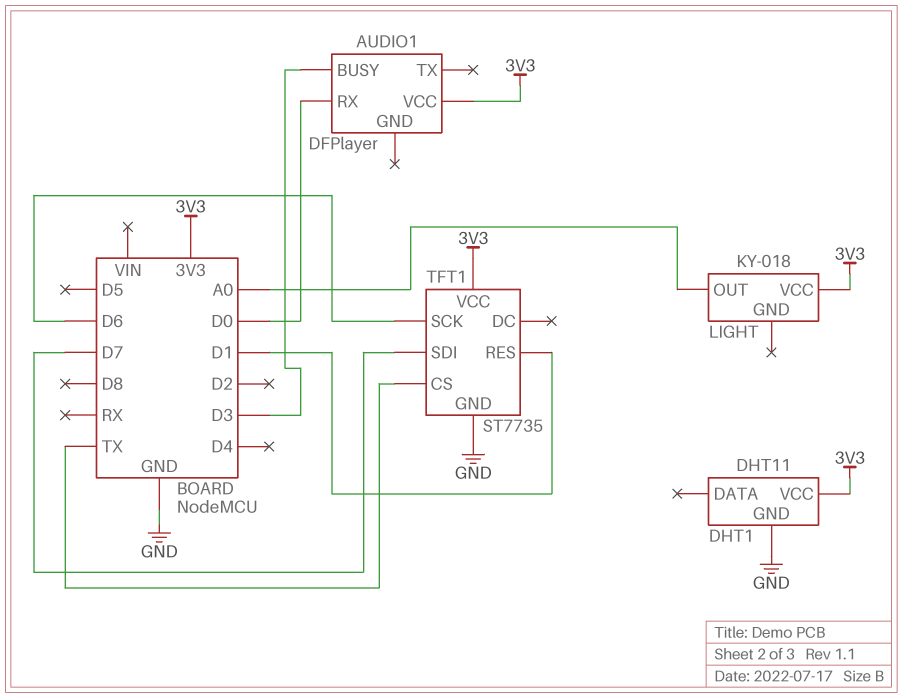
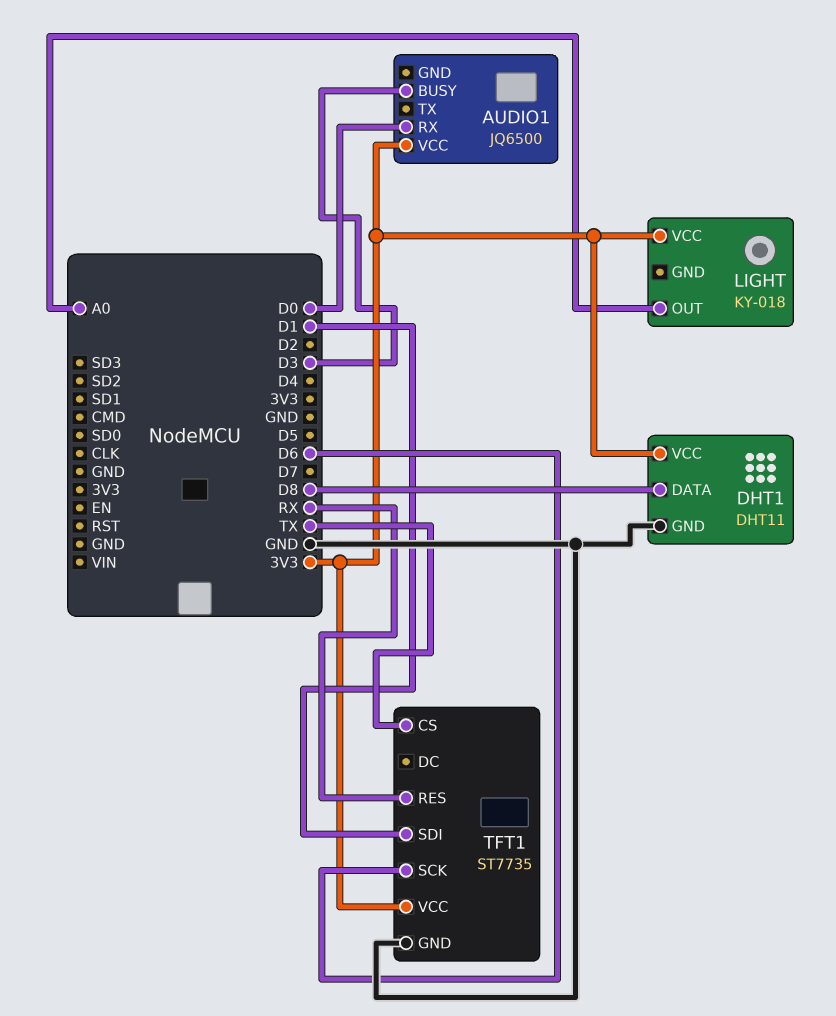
AUDIO1: DFPlayer -> JQ6500
DHT1 pin DATA: none -> D8
TFT1 pin RES: D1 -> RX
TFT1 pin SDI: D7 -> D1

